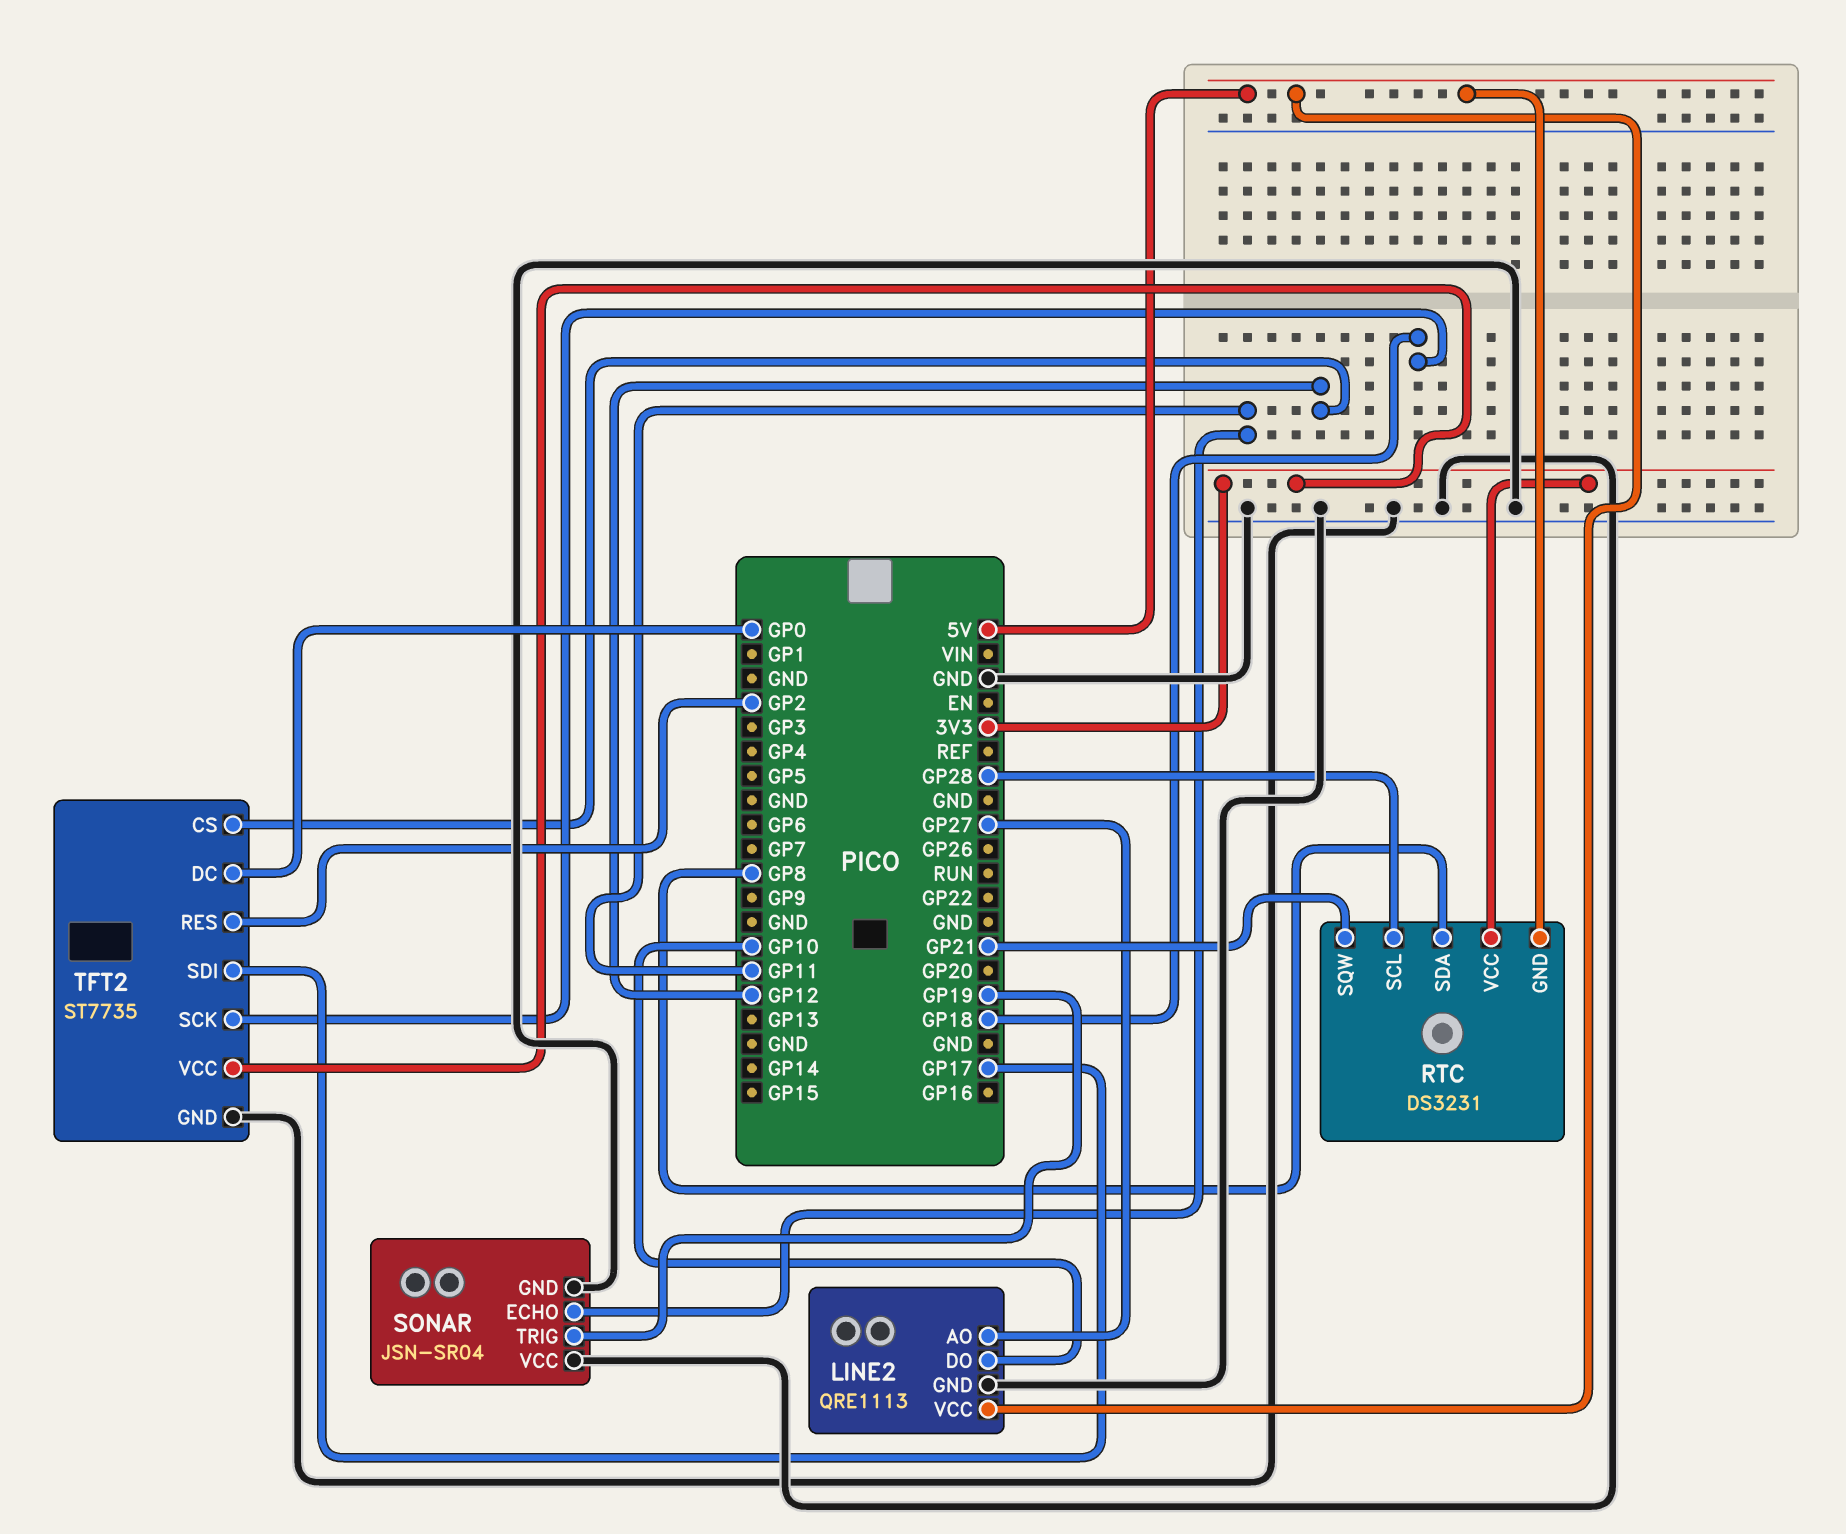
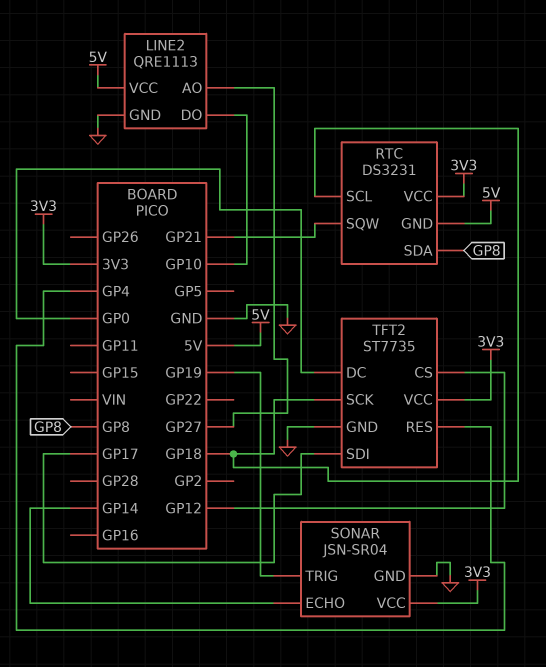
RTC pin SCL: GP28 -> GP18
SONAR pin ECHO: GP11 -> GP14
SONAR pin VCC: GND -> 3V3
TFT2 pin RES: GP2 -> GP4

